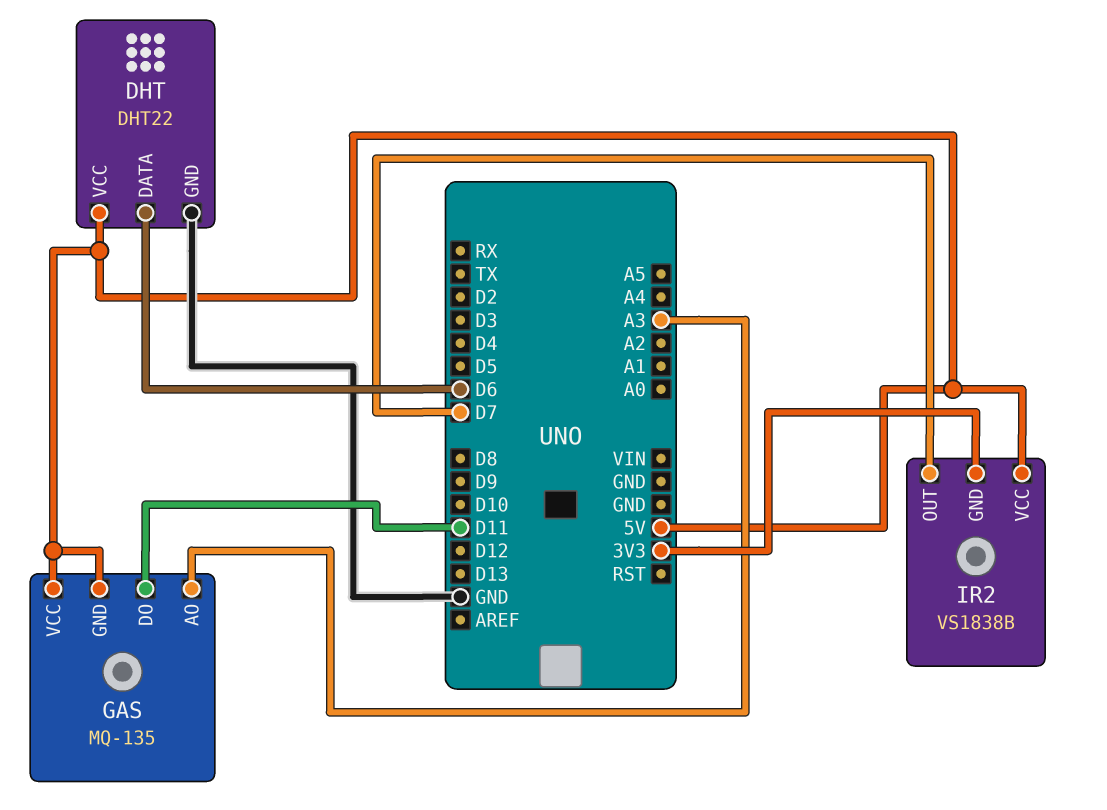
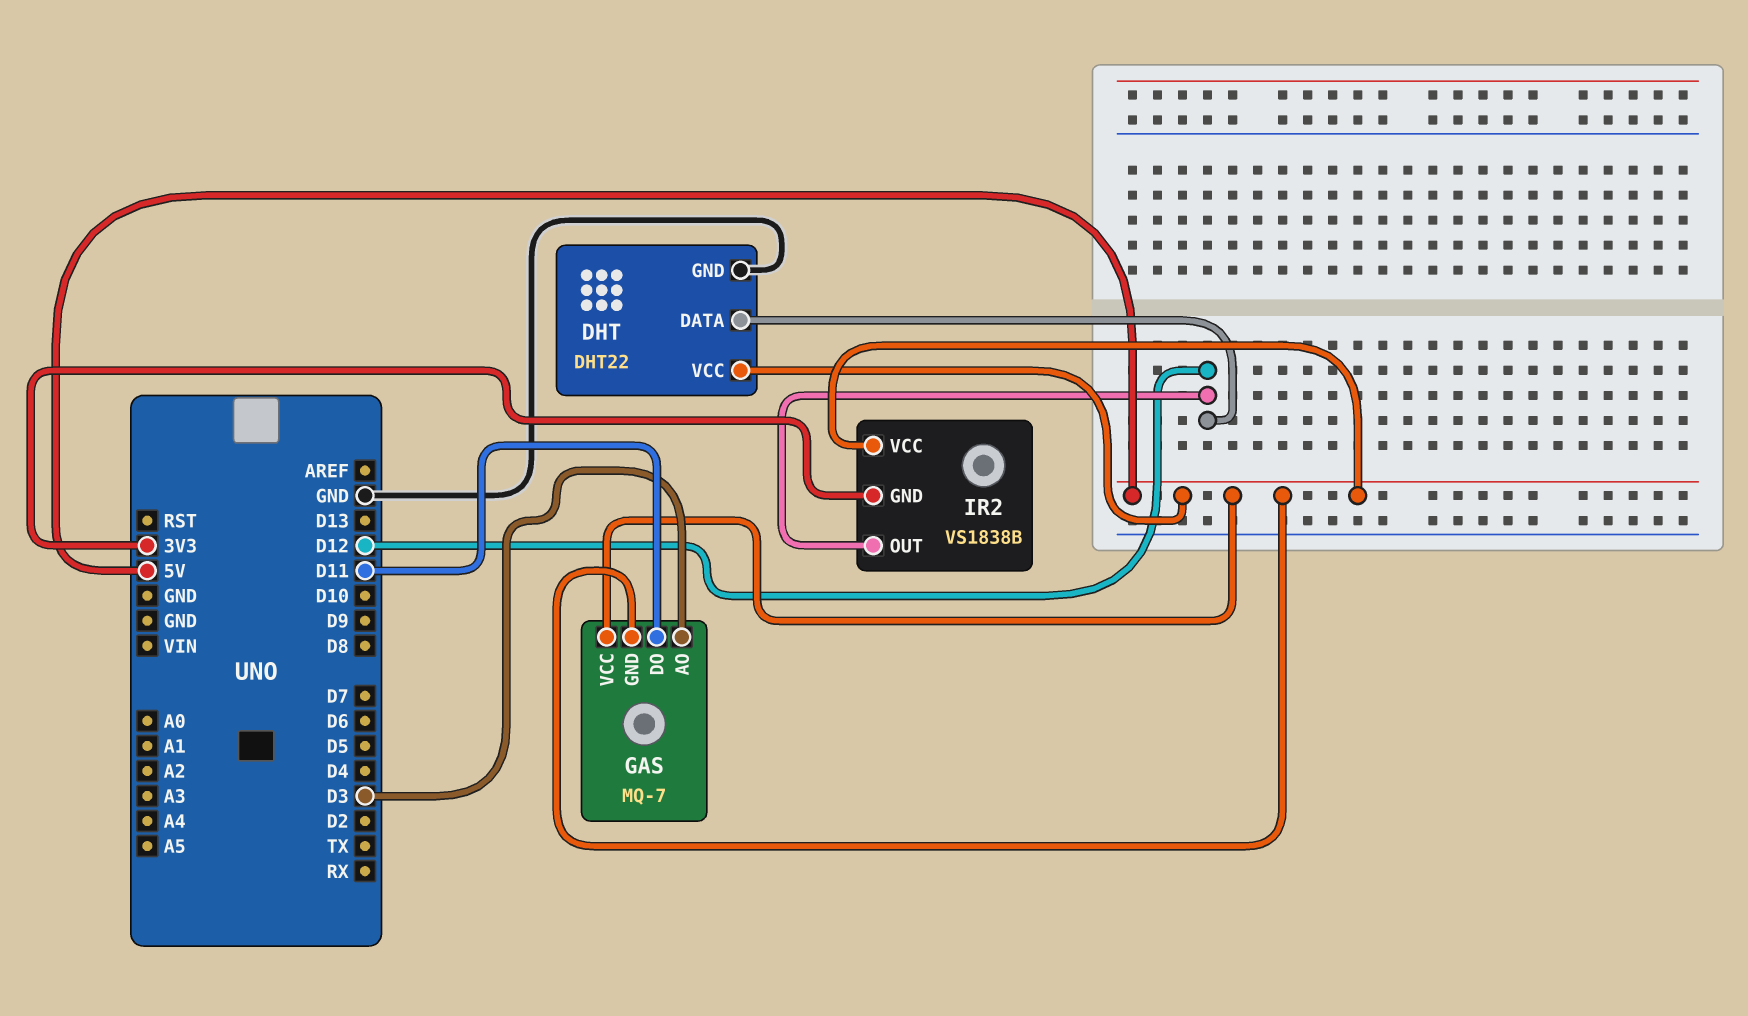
DHT pin DATA: D6 -> D12
GAS: MQ-135 -> MQ-7
GAS pin AO: A3 -> D3
IR2 pin OUT: D7 -> D12

